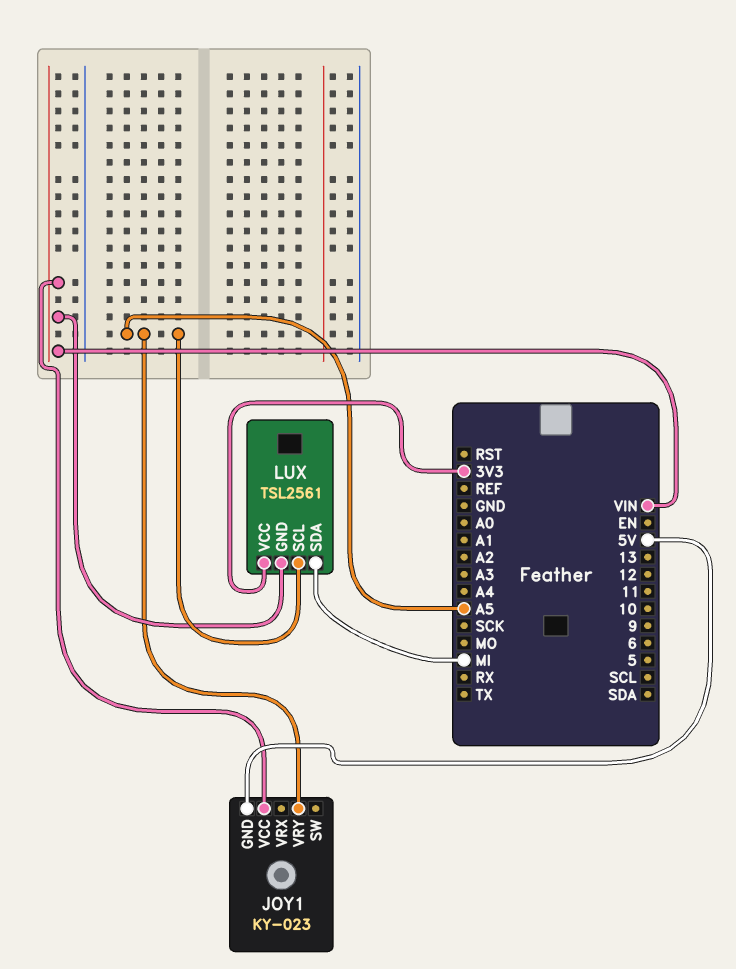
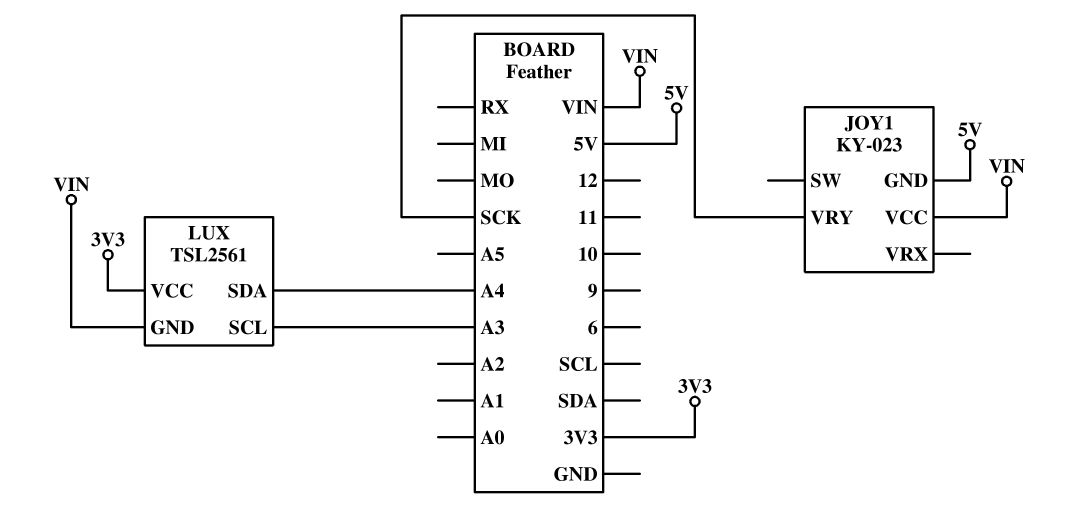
JOY1 pin VRY: A5 -> SCK
LUX pin SCL: A5 -> A3
LUX pin SDA: MI -> A4

